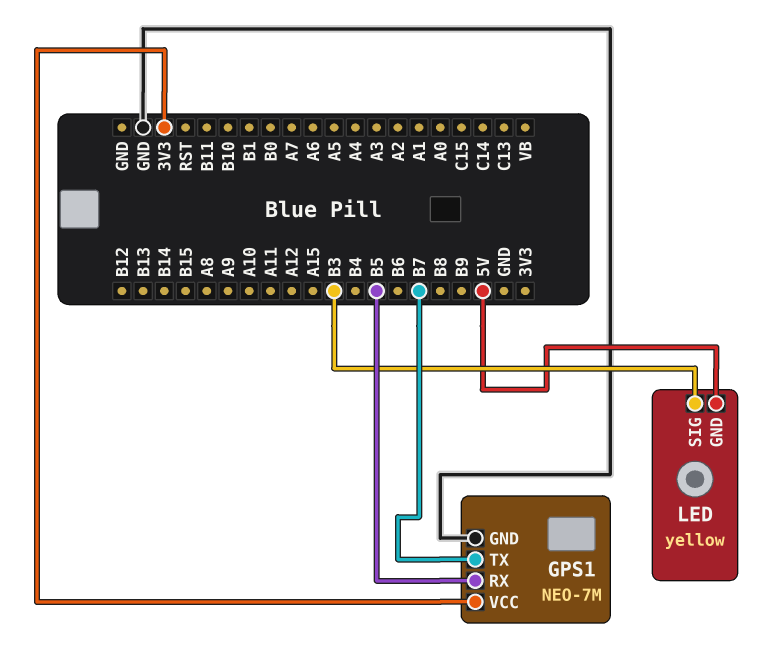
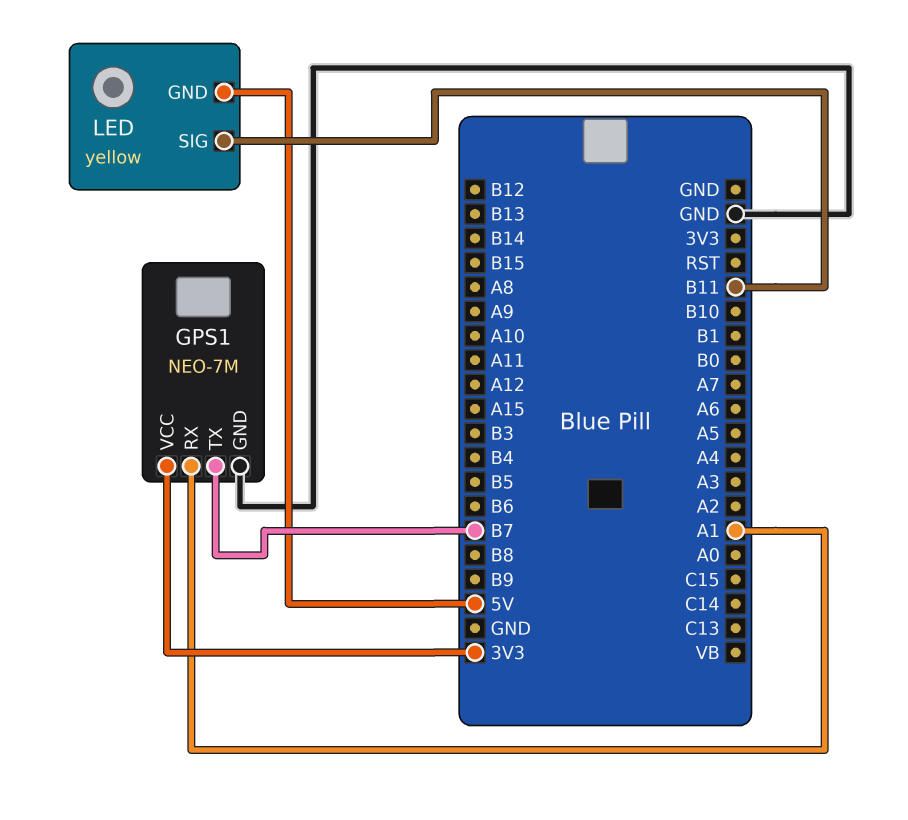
GPS1 pin RX: B5 -> A1
LED pin SIG: B3 -> B11

